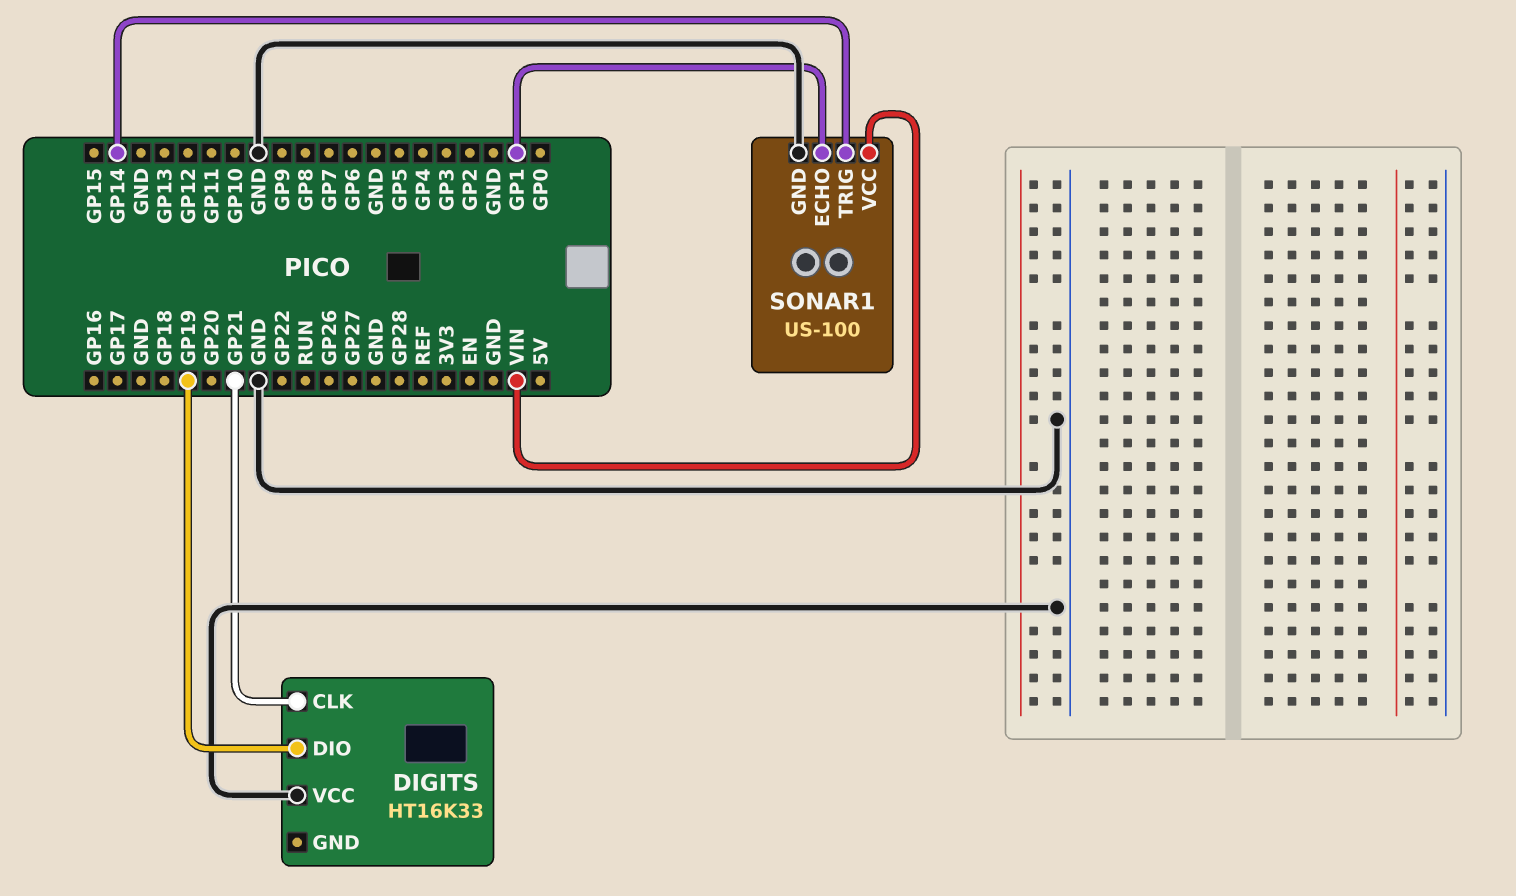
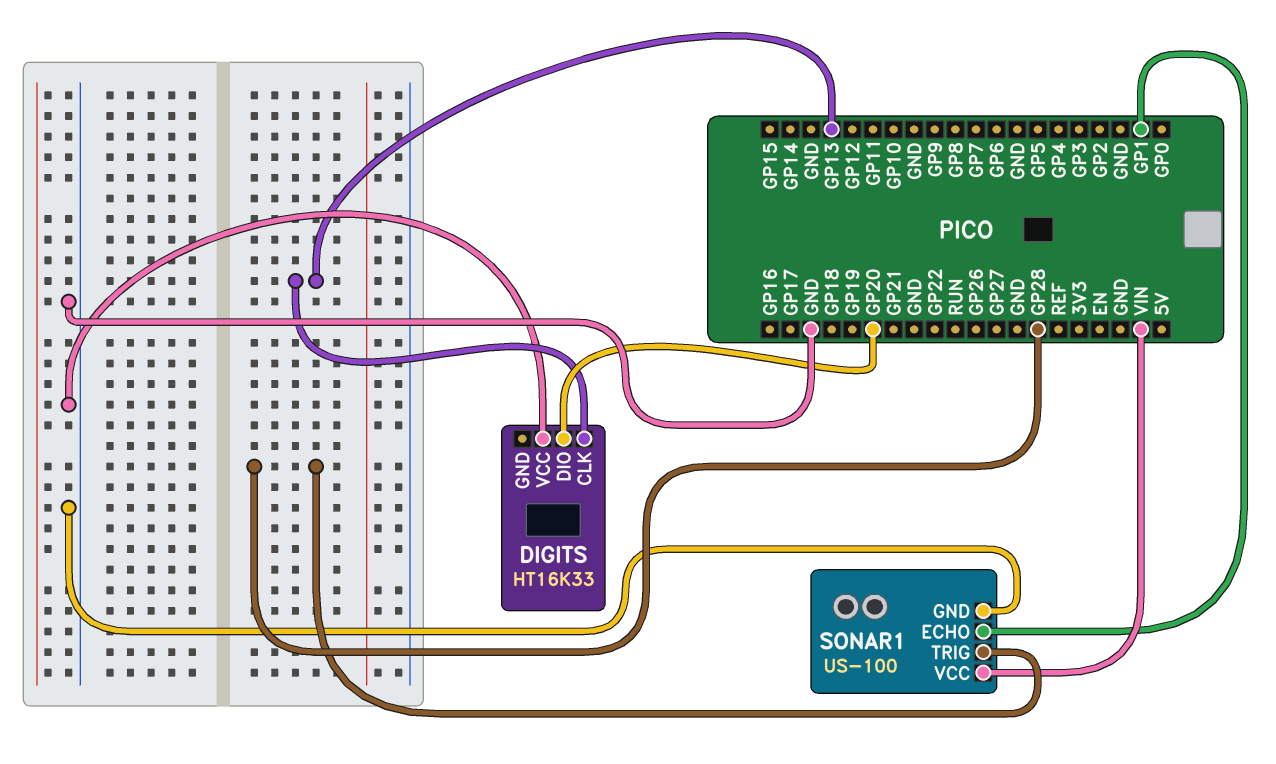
DIGITS pin CLK: GP21 -> GP13
DIGITS pin DIO: GP19 -> GP20
SONAR1 pin TRIG: GP14 -> GP28

